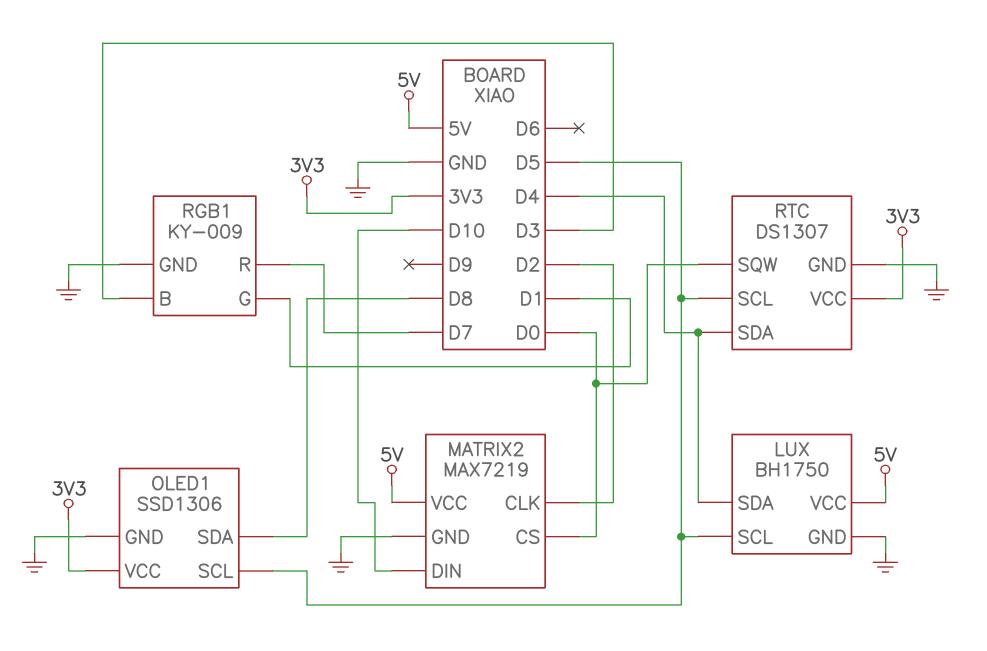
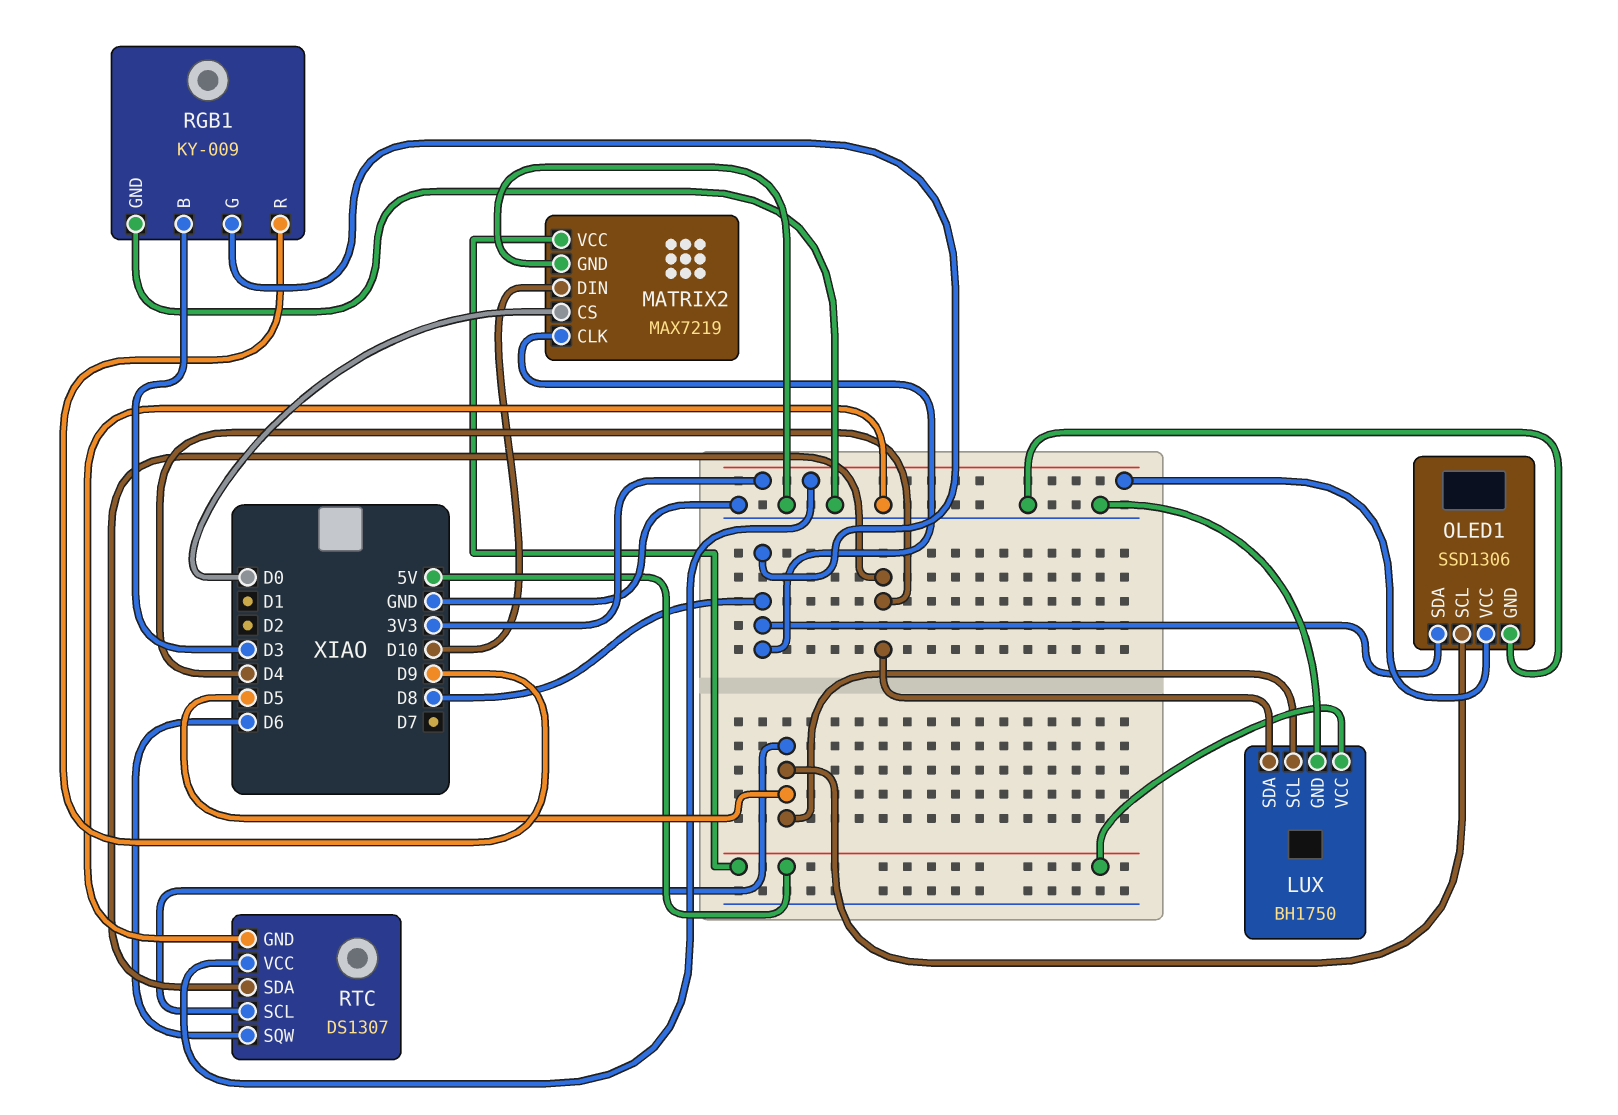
MATRIX2 pin CLK: D2 -> D8
RGB1 pin G: D1 -> D8
RGB1 pin R: D7 -> D9
RTC pin SQW: D0 -> D6

